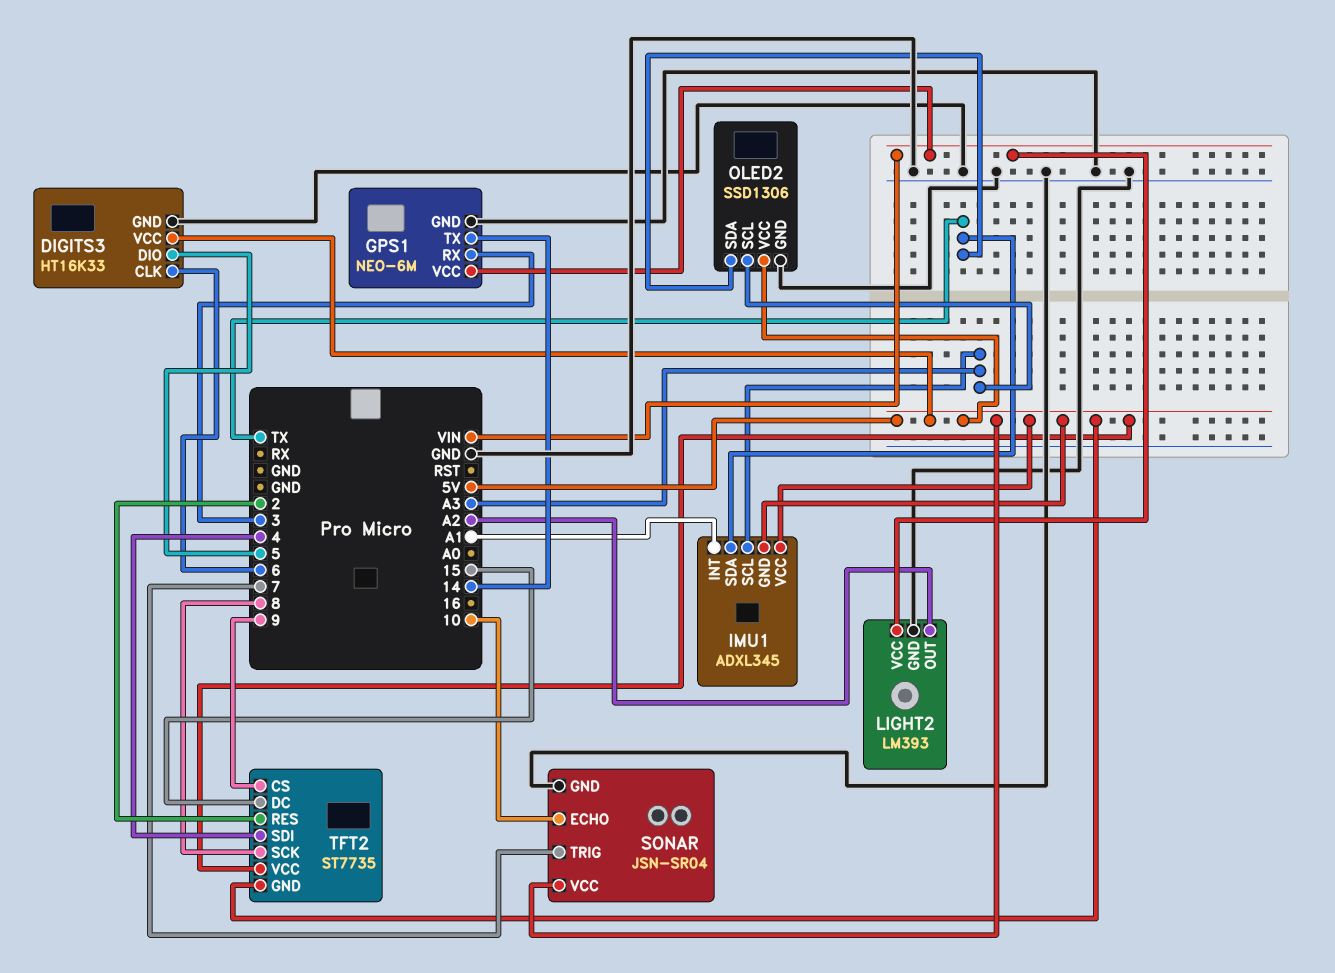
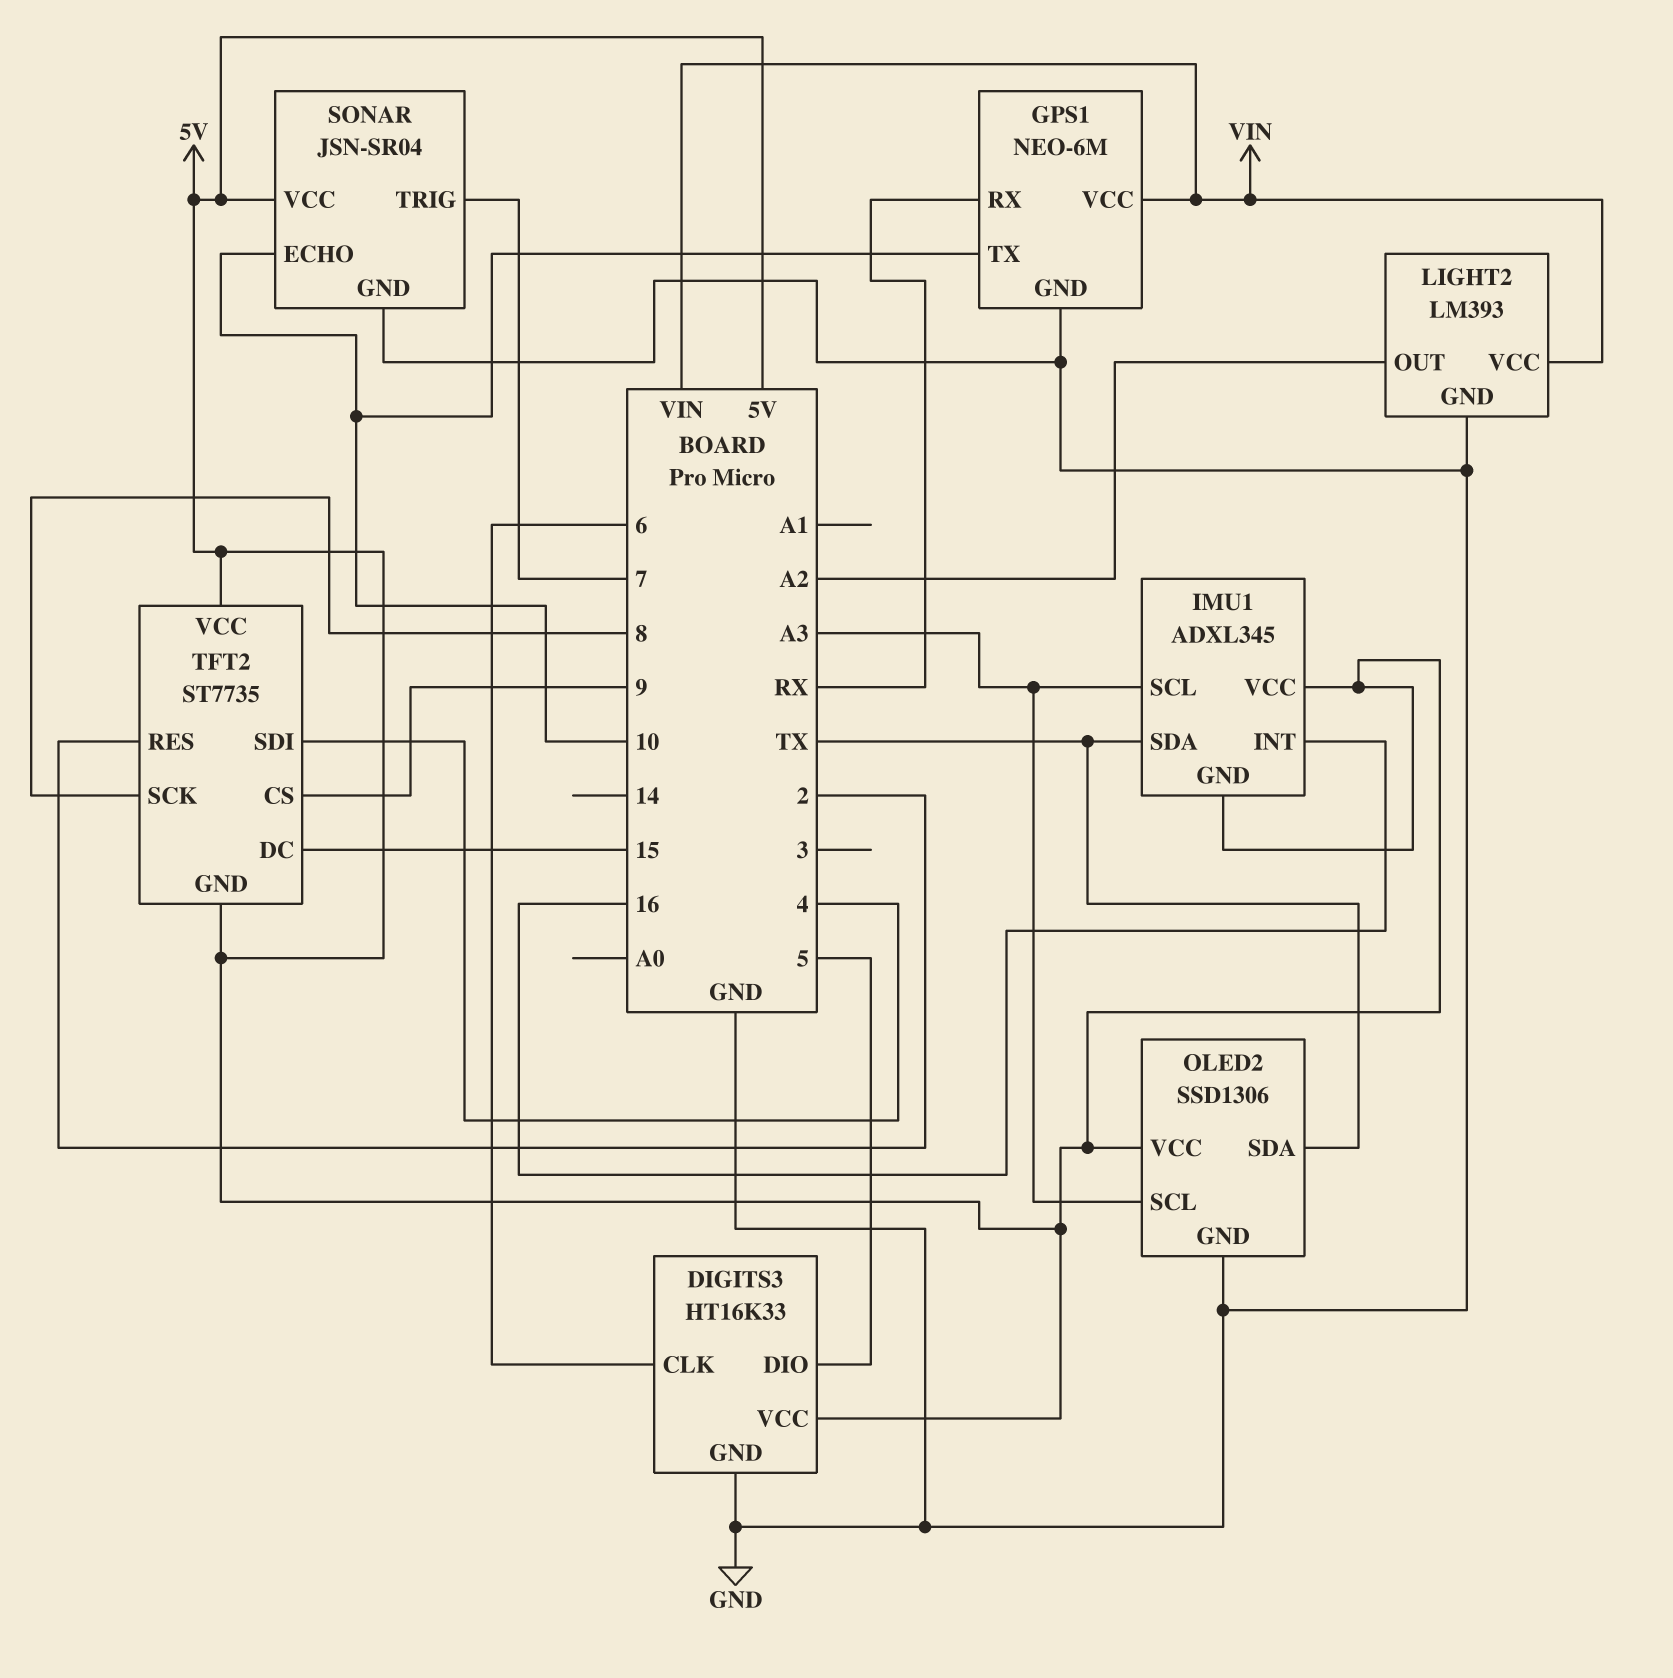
GPS1 pin RX: 3 -> RX
GPS1 pin TX: 14 -> 10
IMU1 pin INT: A1 -> 16

